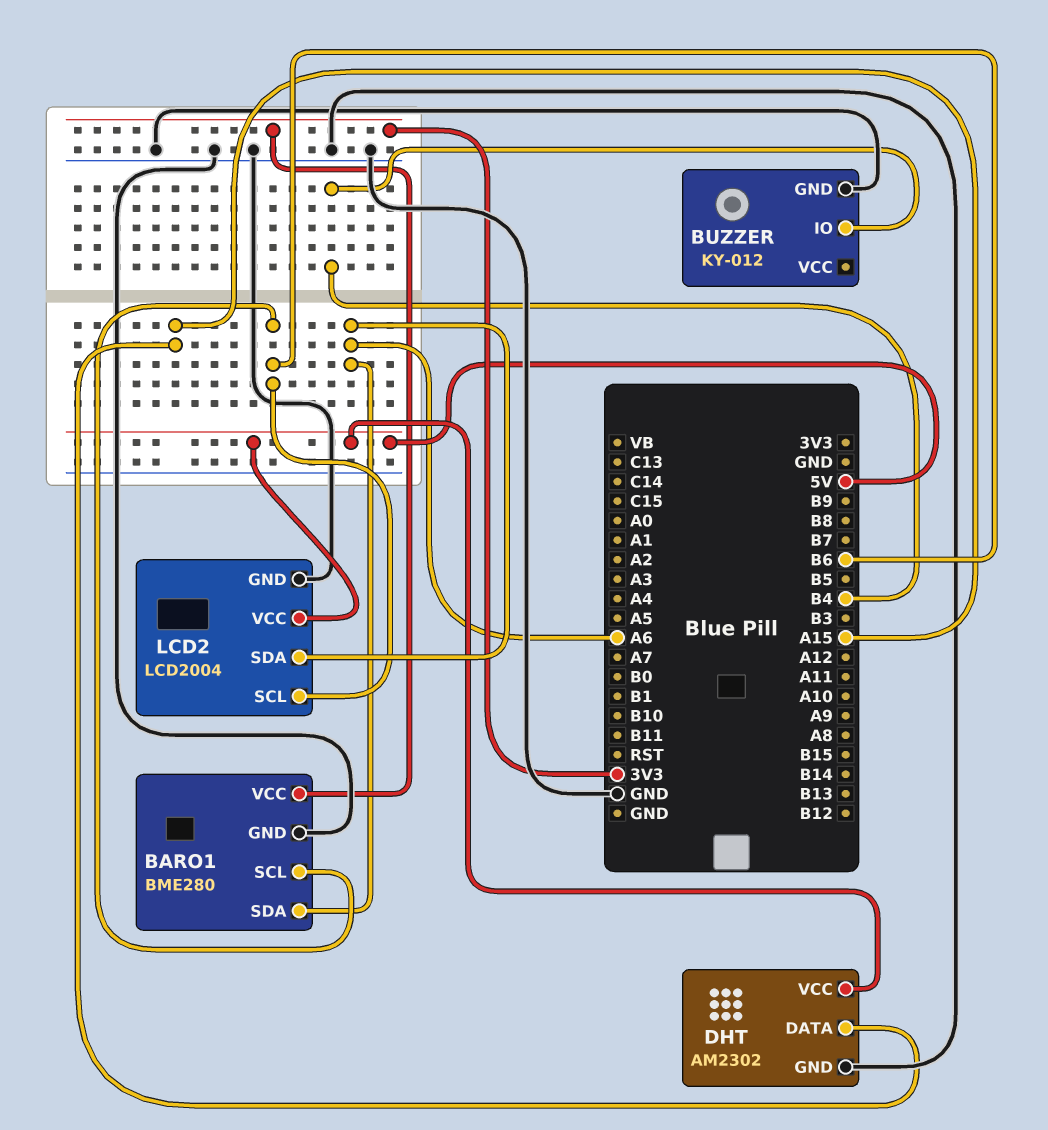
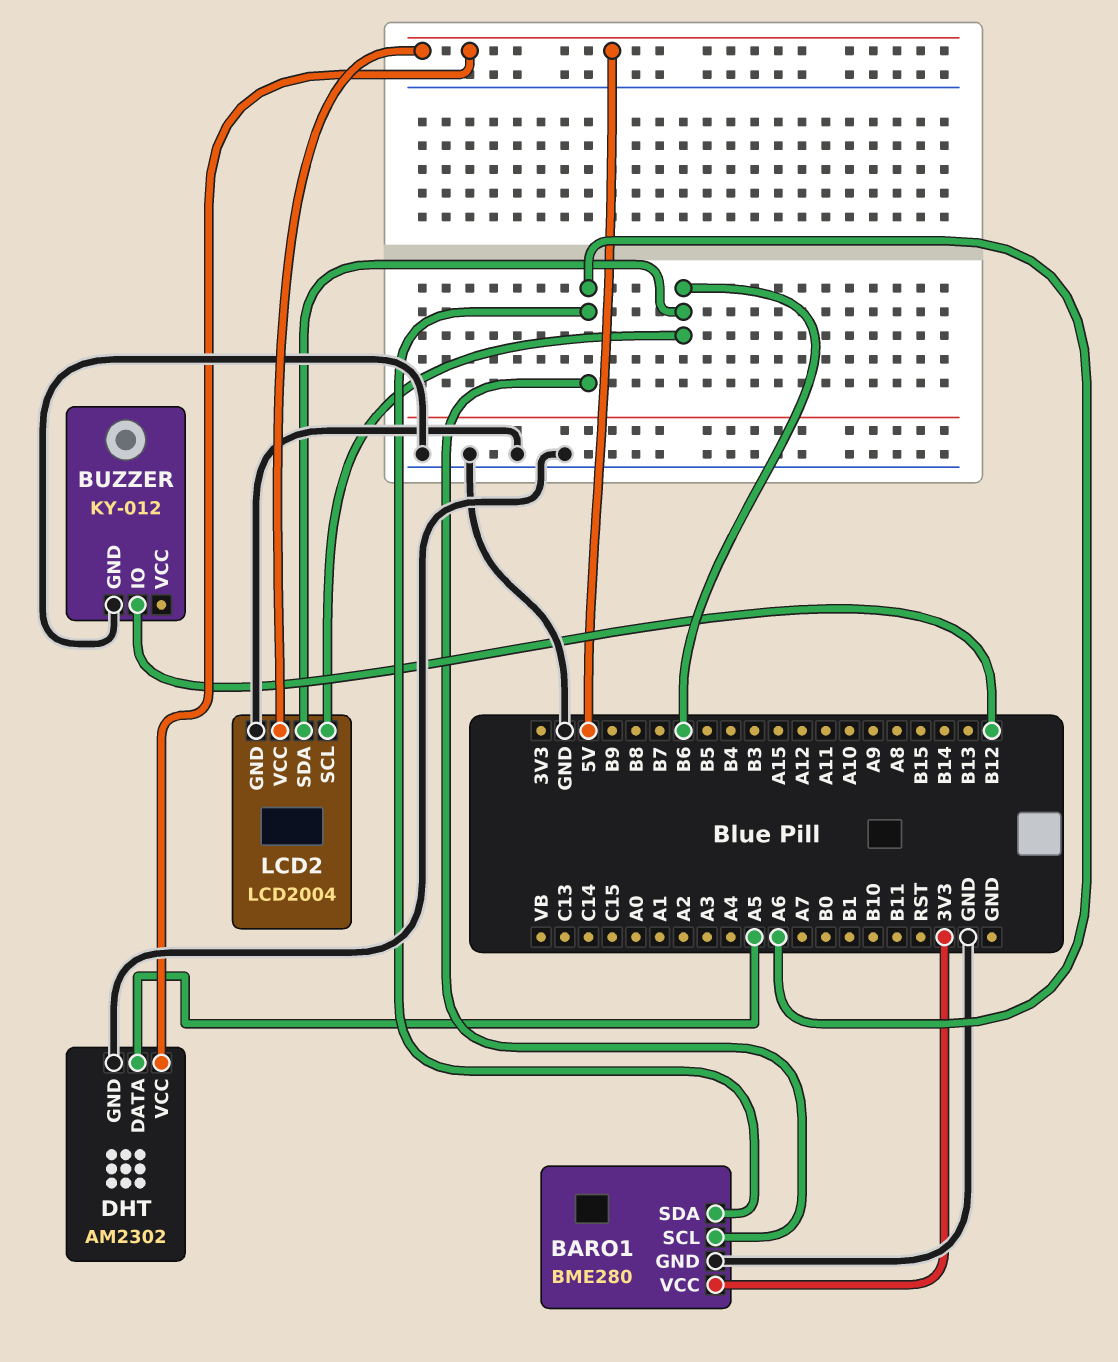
BARO1 pin SCL: B6 -> A6
BUZZER pin IO: B4 -> B12
DHT pin DATA: A15 -> A5
LCD2 pin SDA: A6 -> B6

